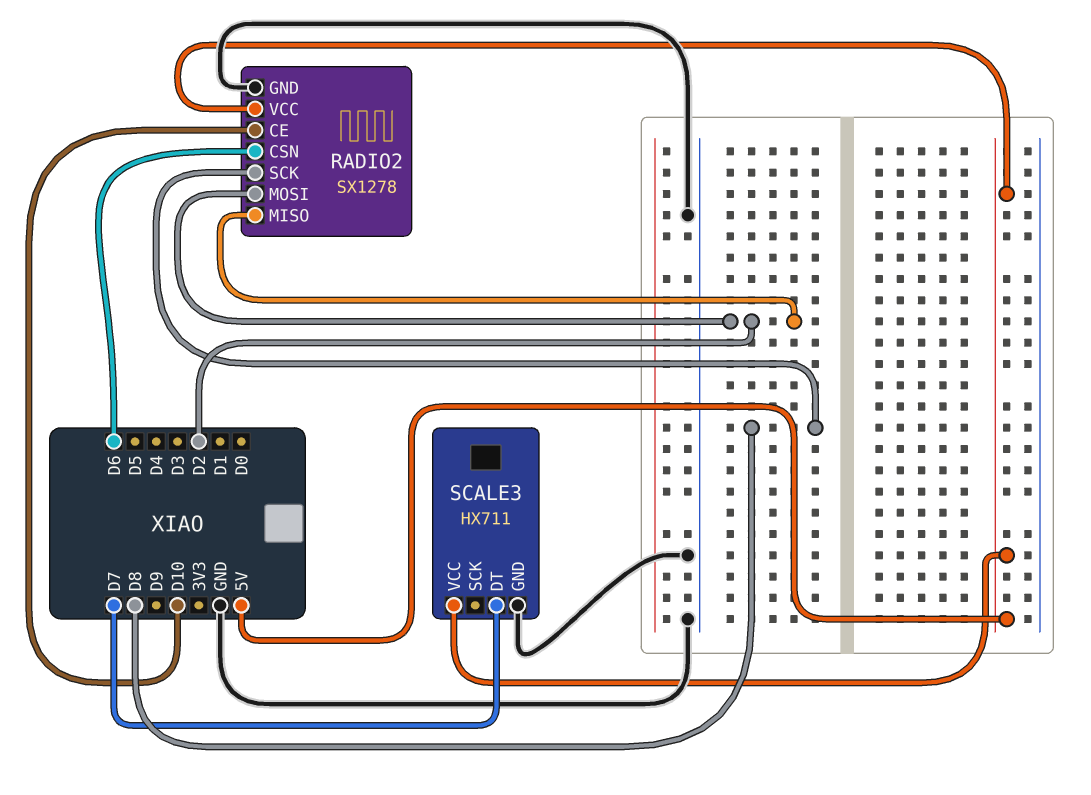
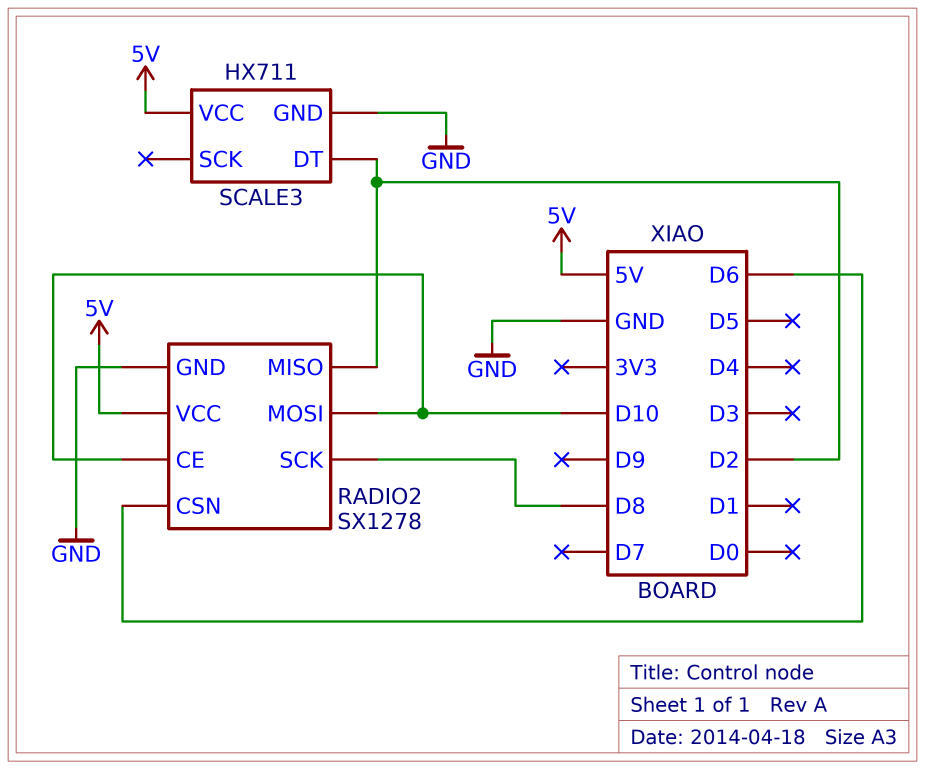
RADIO2 pin MOSI: D2 -> D10
SCALE3 pin DT: D7 -> D2

